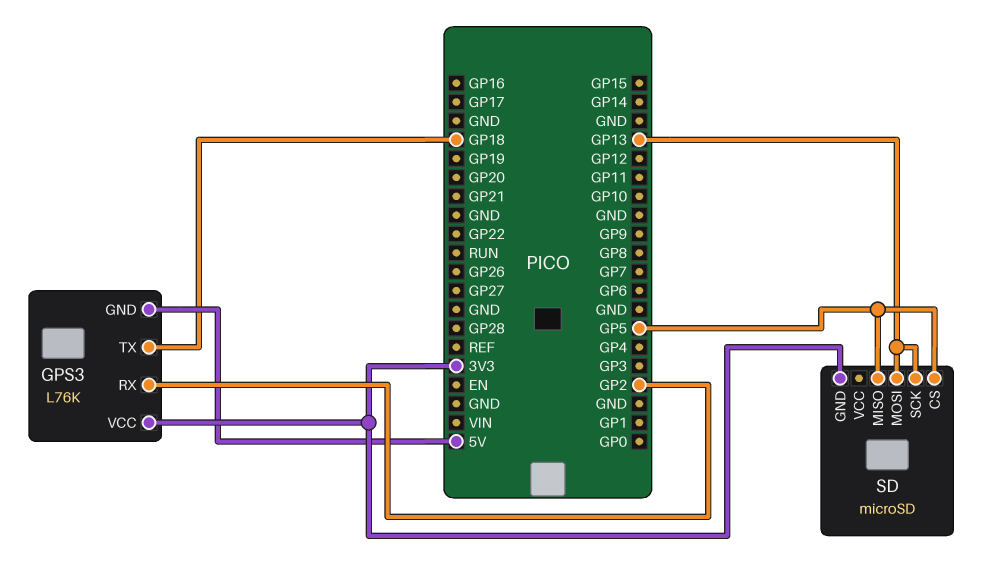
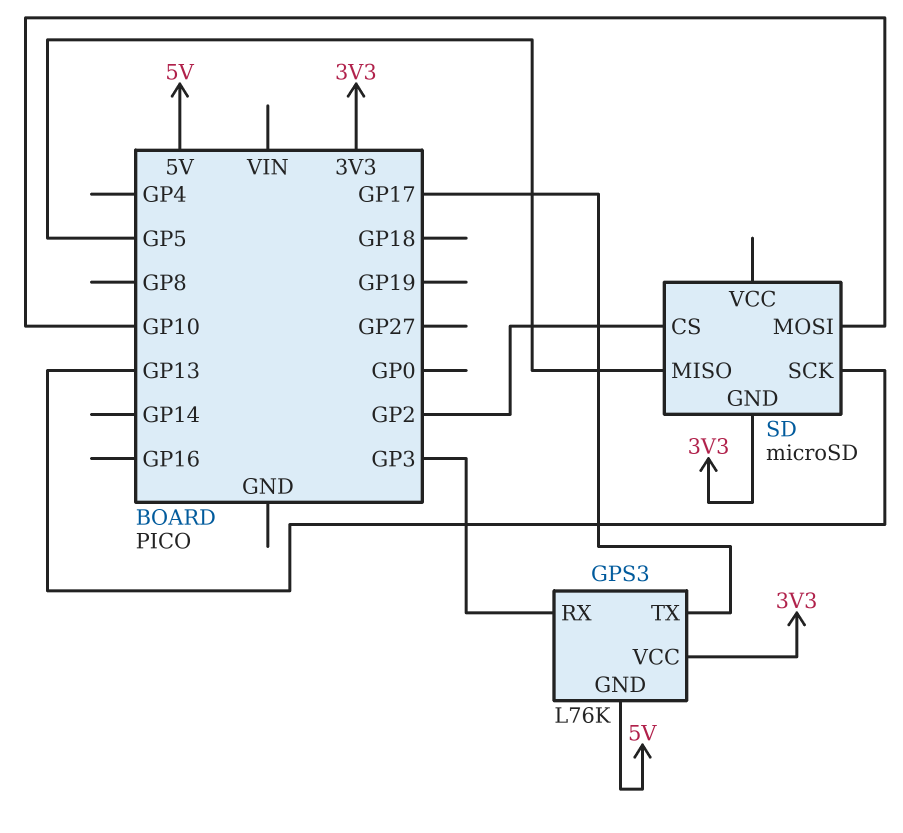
GPS3 pin RX: GP2 -> GP3
GPS3 pin TX: GP18 -> GP17
SD pin CS: GP5 -> GP2
SD pin MOSI: GP13 -> GP10

